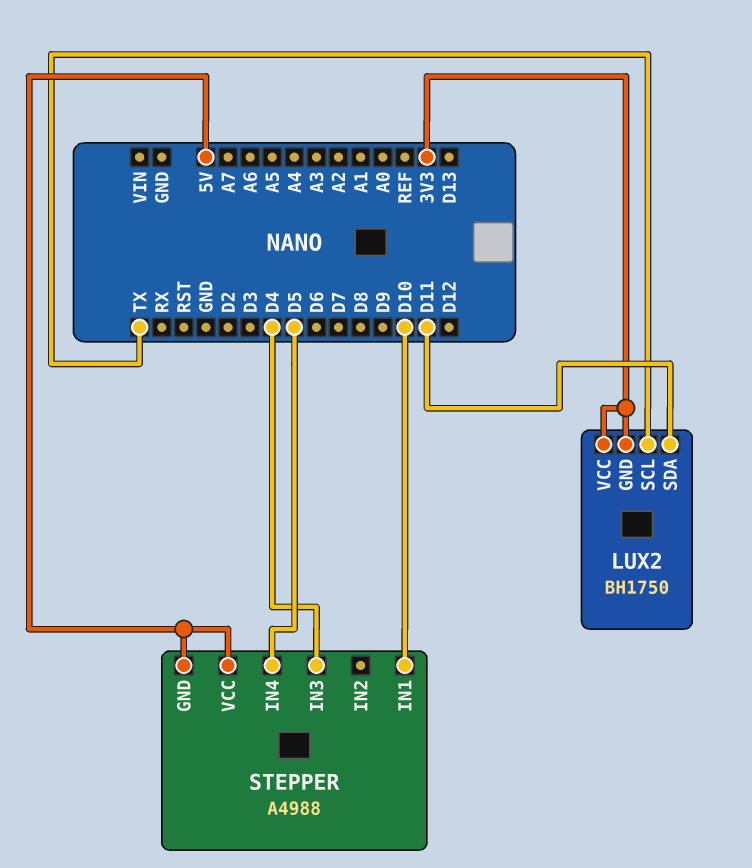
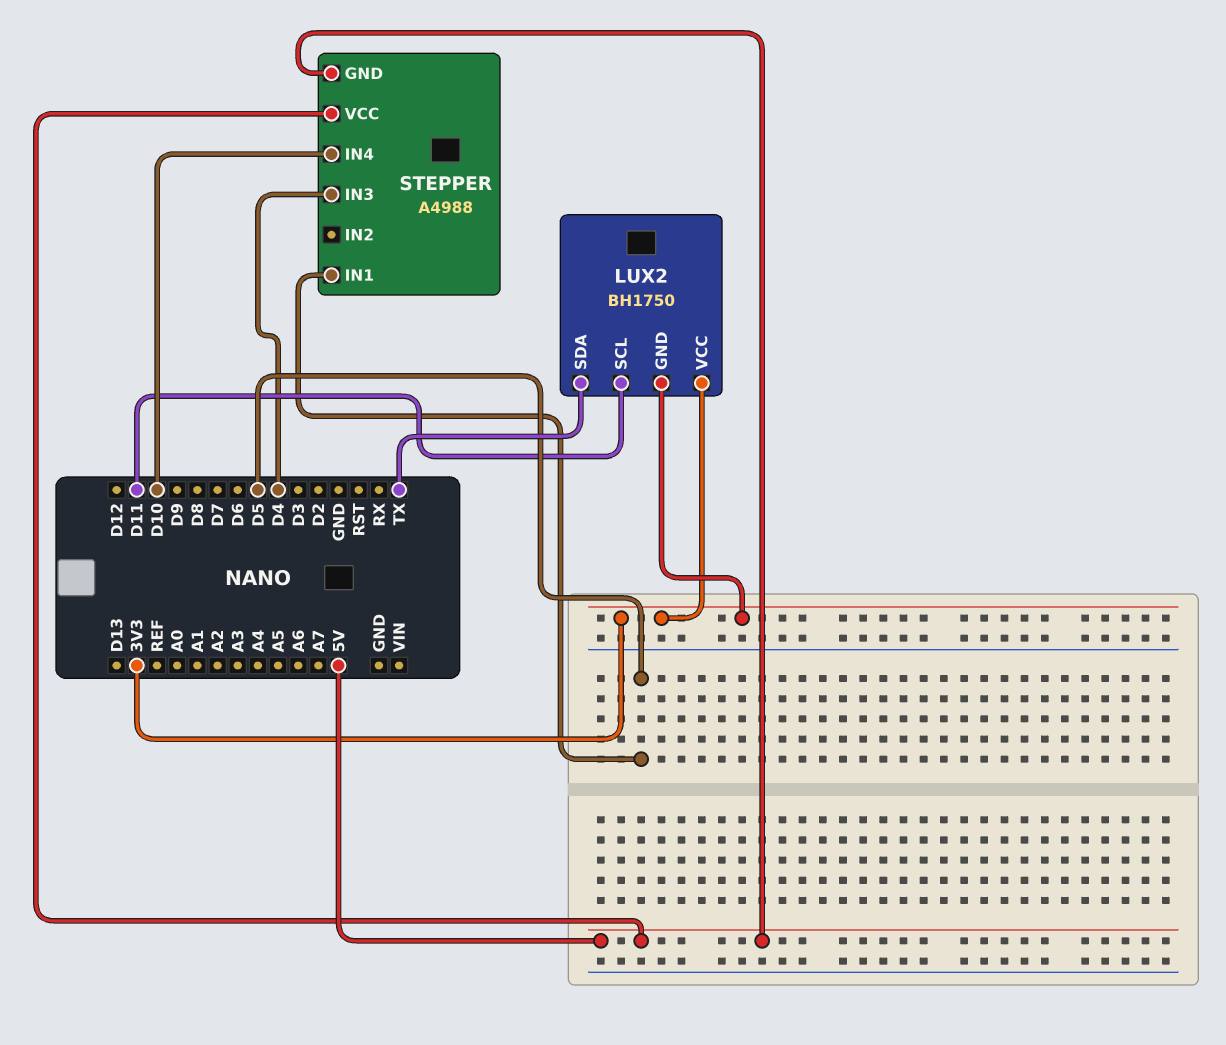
LUX2 pin SCL: TX -> D11
LUX2 pin SDA: D11 -> TX
STEPPER pin IN1: D10 -> D5
STEPPER pin IN4: D5 -> D10

